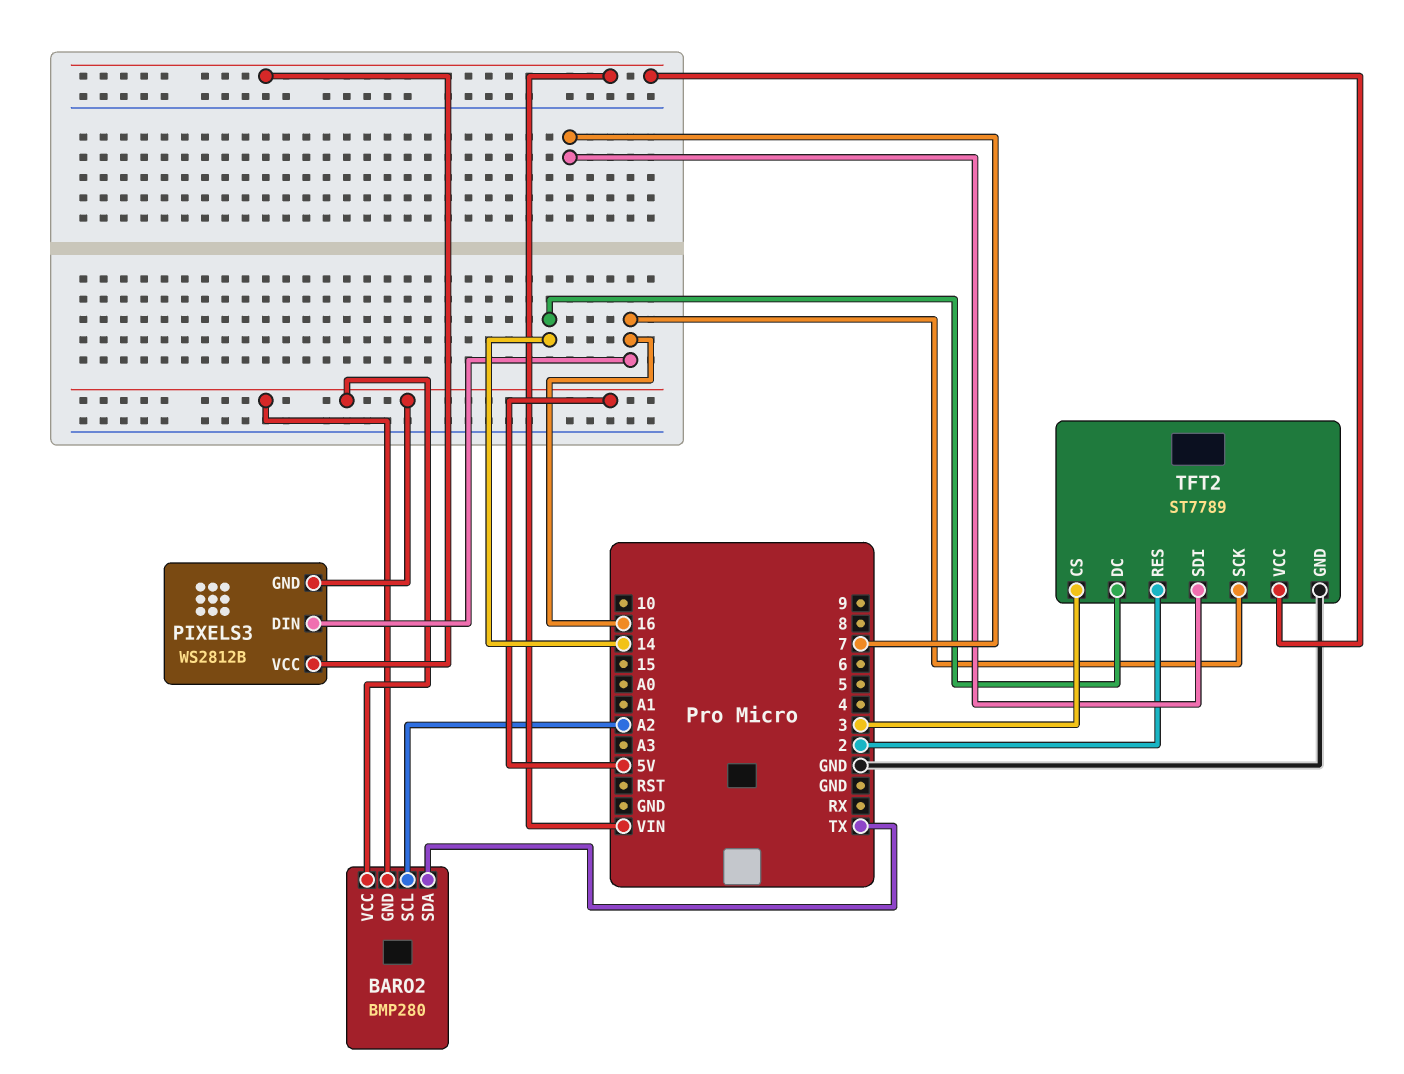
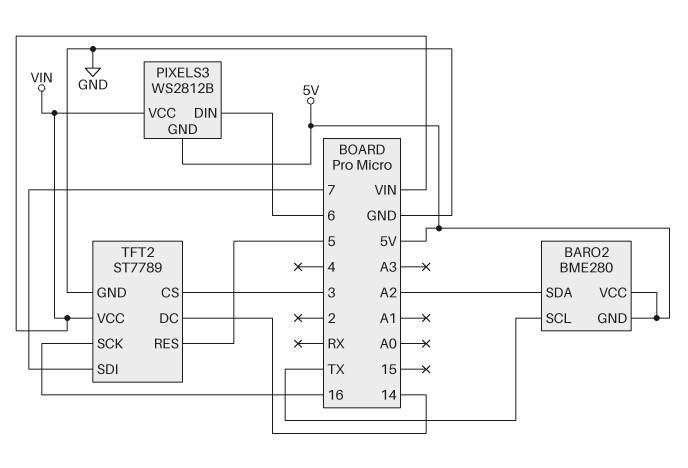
BARO2: BMP280 -> BME280
BARO2 pin SCL: A2 -> TX
BARO2 pin SDA: TX -> A2
PIXELS3 pin DIN: 16 -> 6
TFT2 pin RES: 2 -> 5

